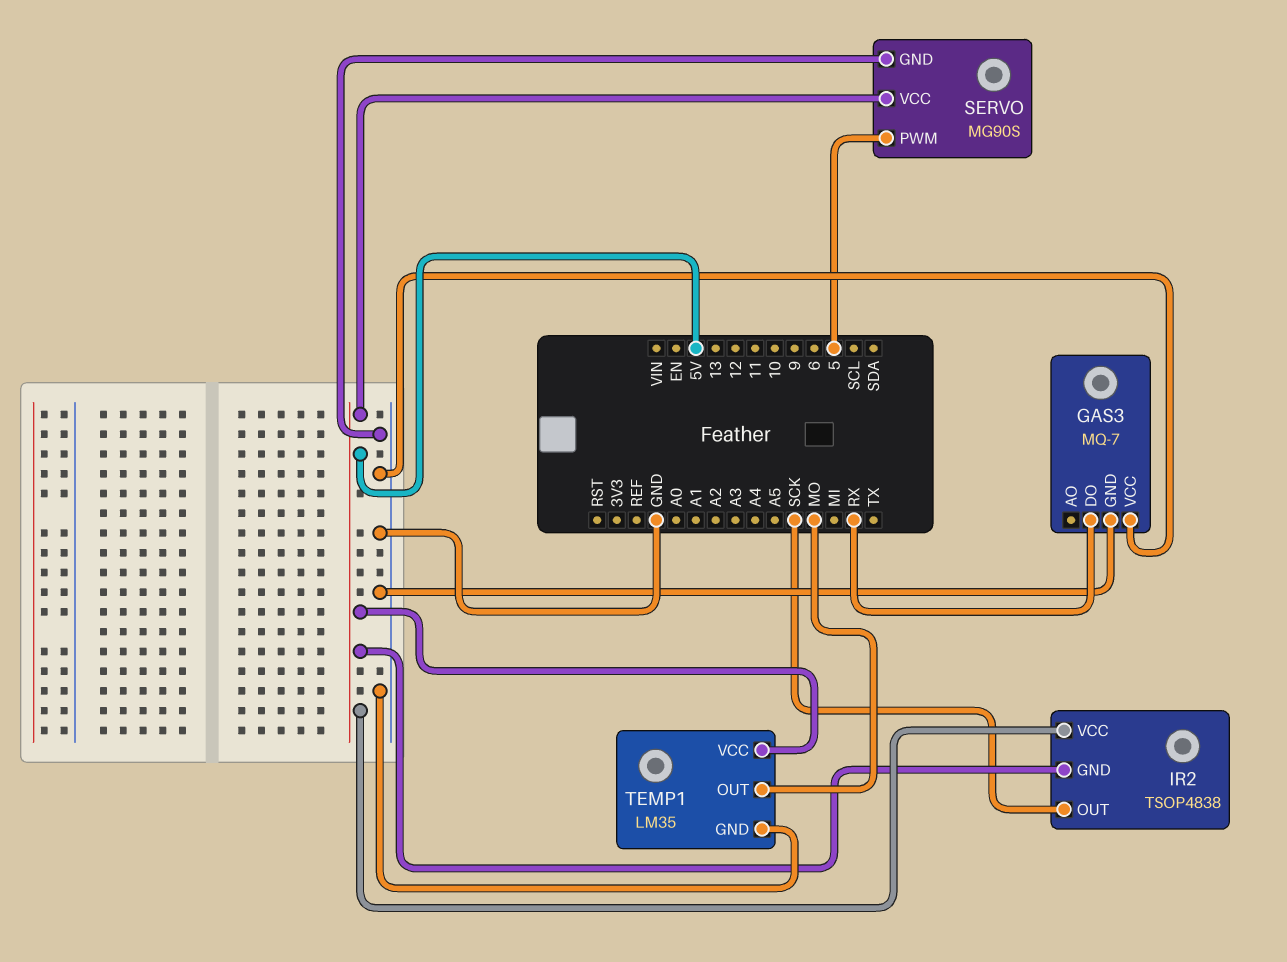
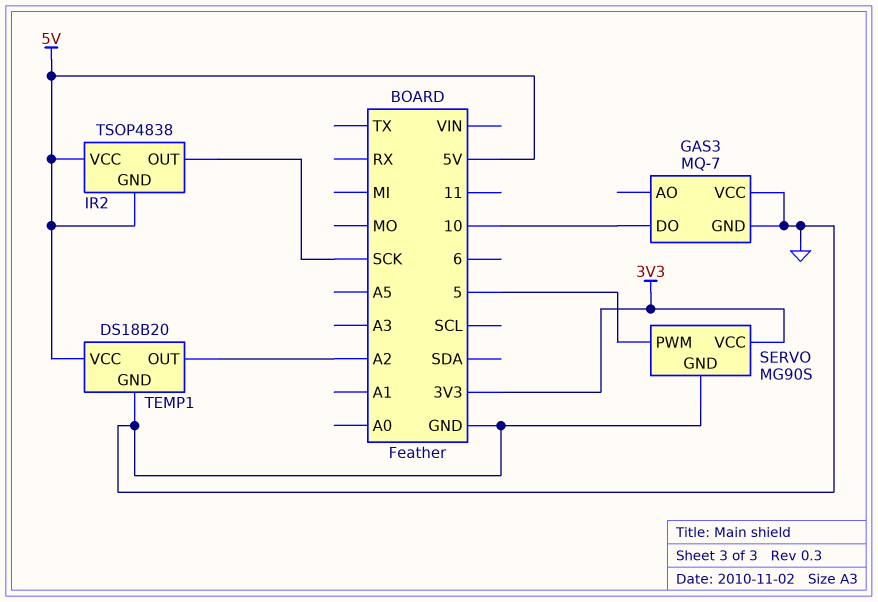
GAS3 pin DO: RX -> 10
SERVO pin VCC: 5V -> 3V3
TEMP1: LM35 -> DS18B20
TEMP1 pin OUT: MO -> A2

